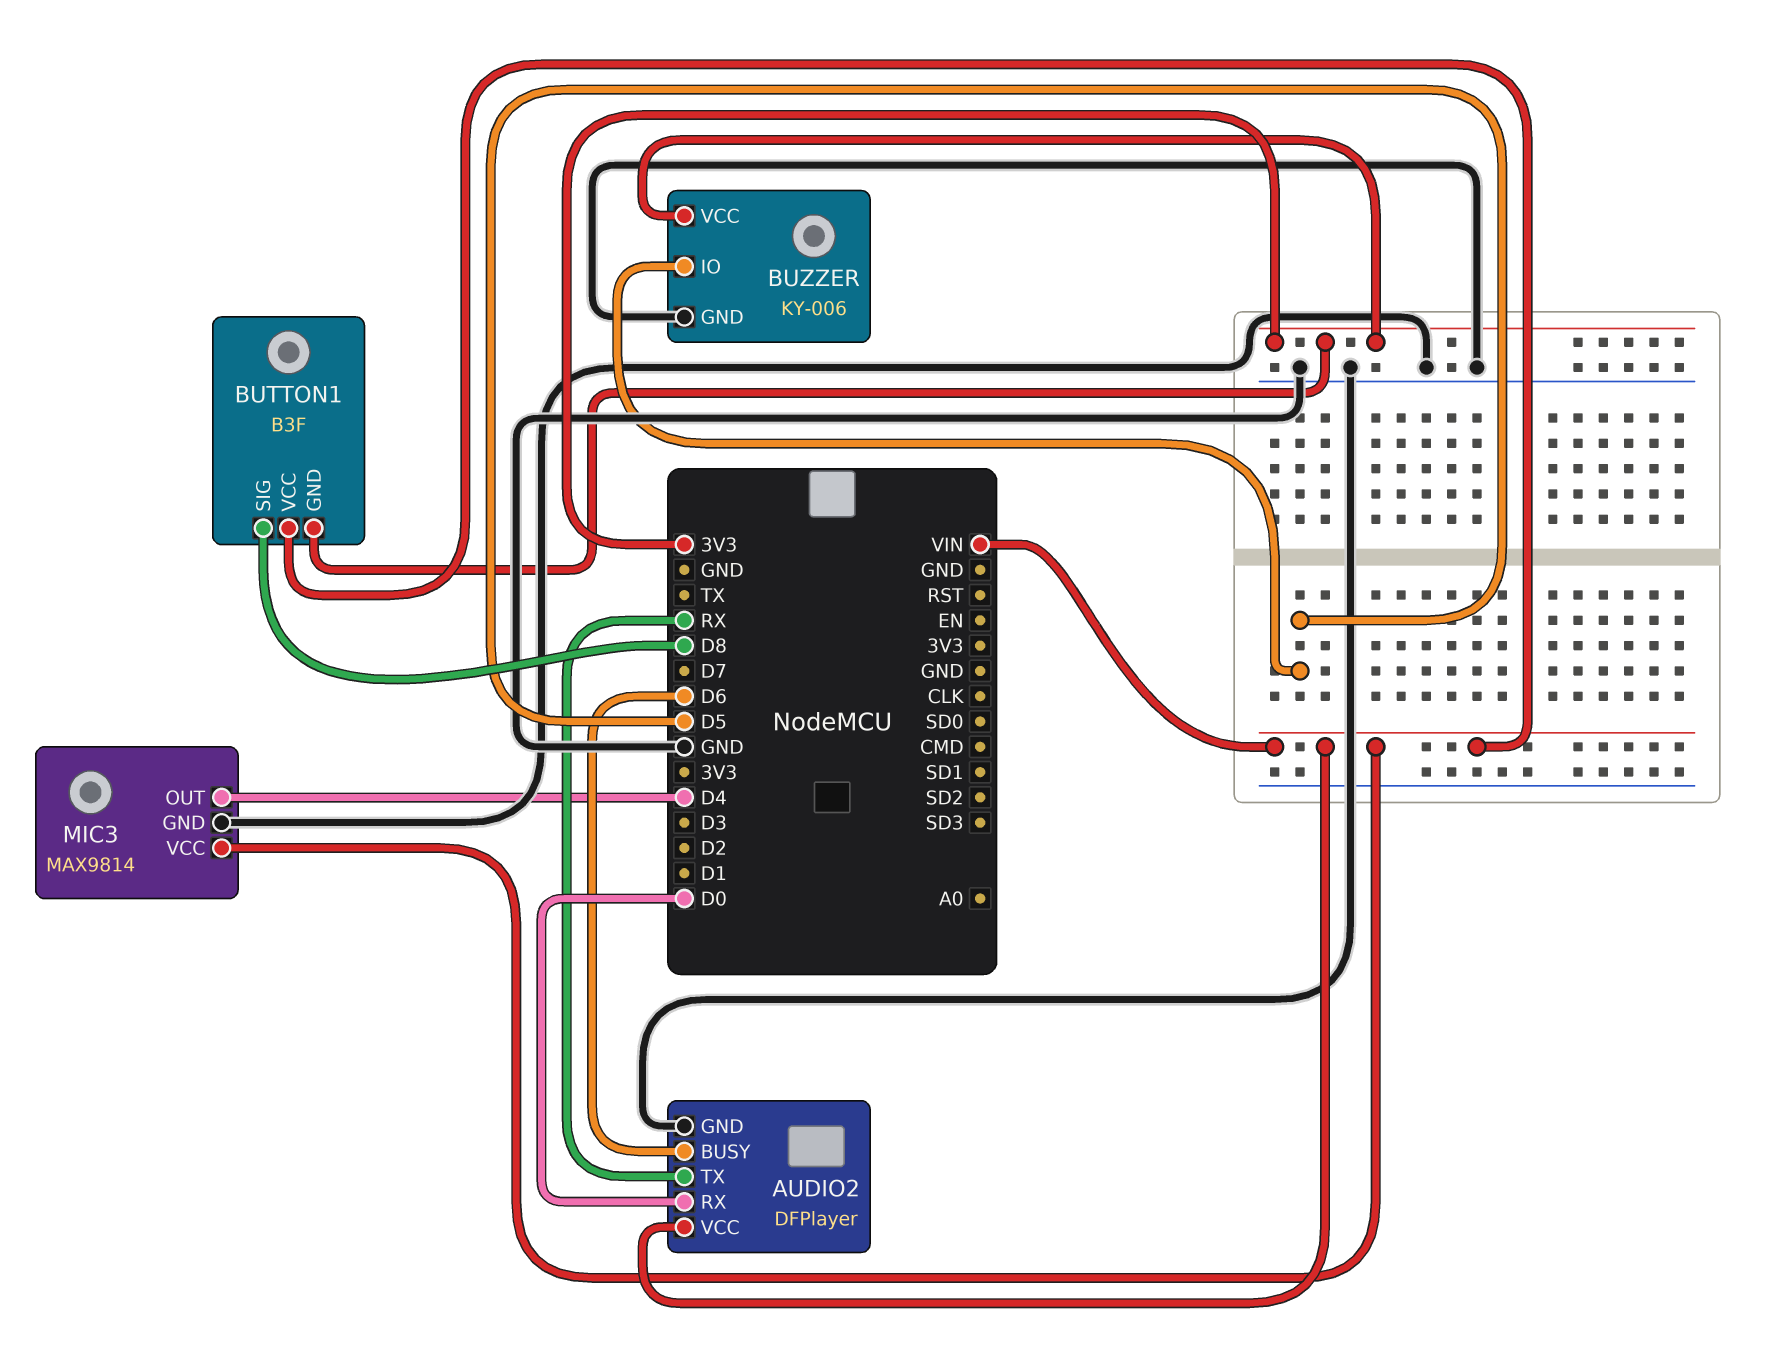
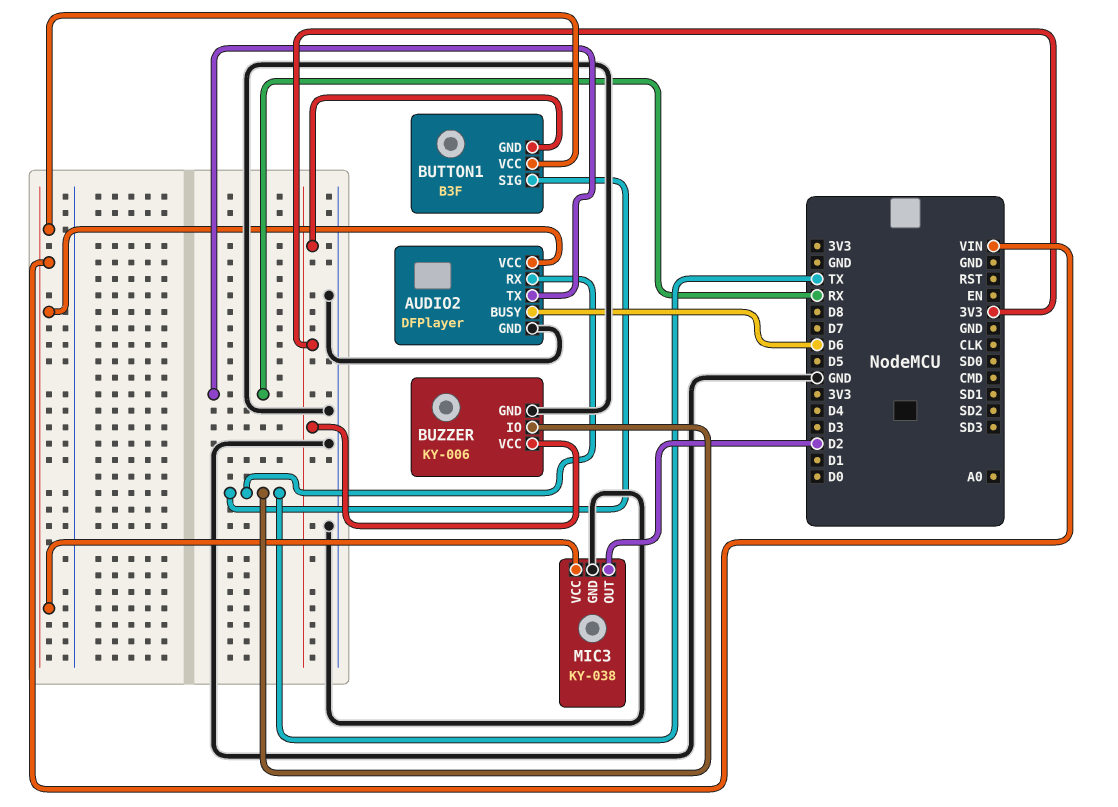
AUDIO2 pin RX: D0 -> TX
BUTTON1 pin SIG: D8 -> TX
BUZZER pin IO: D5 -> TX
MIC3: MAX9814 -> KY-038
MIC3 pin OUT: D4 -> D2

